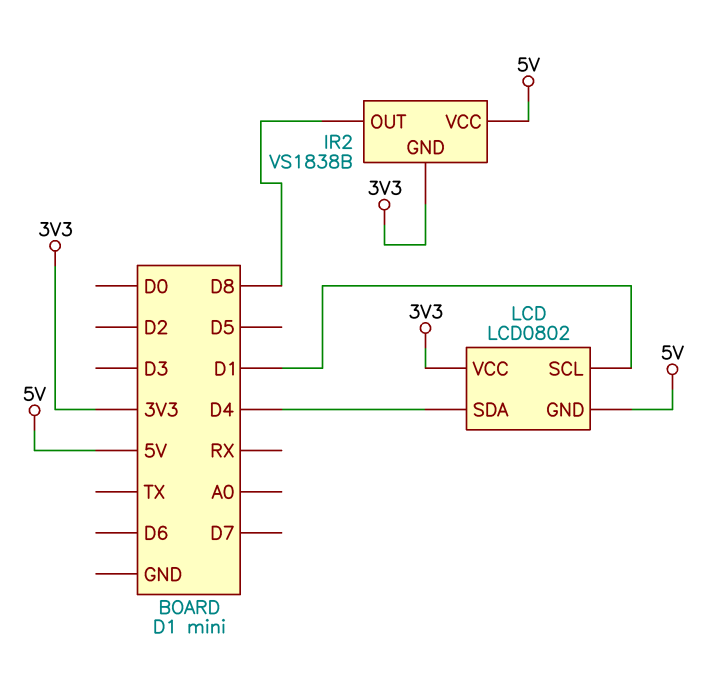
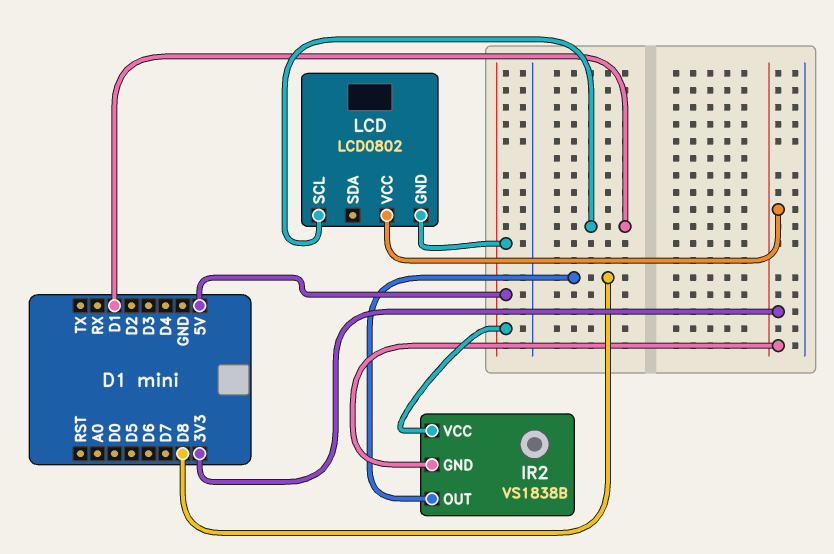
LCD pin SDA: D4 -> none

